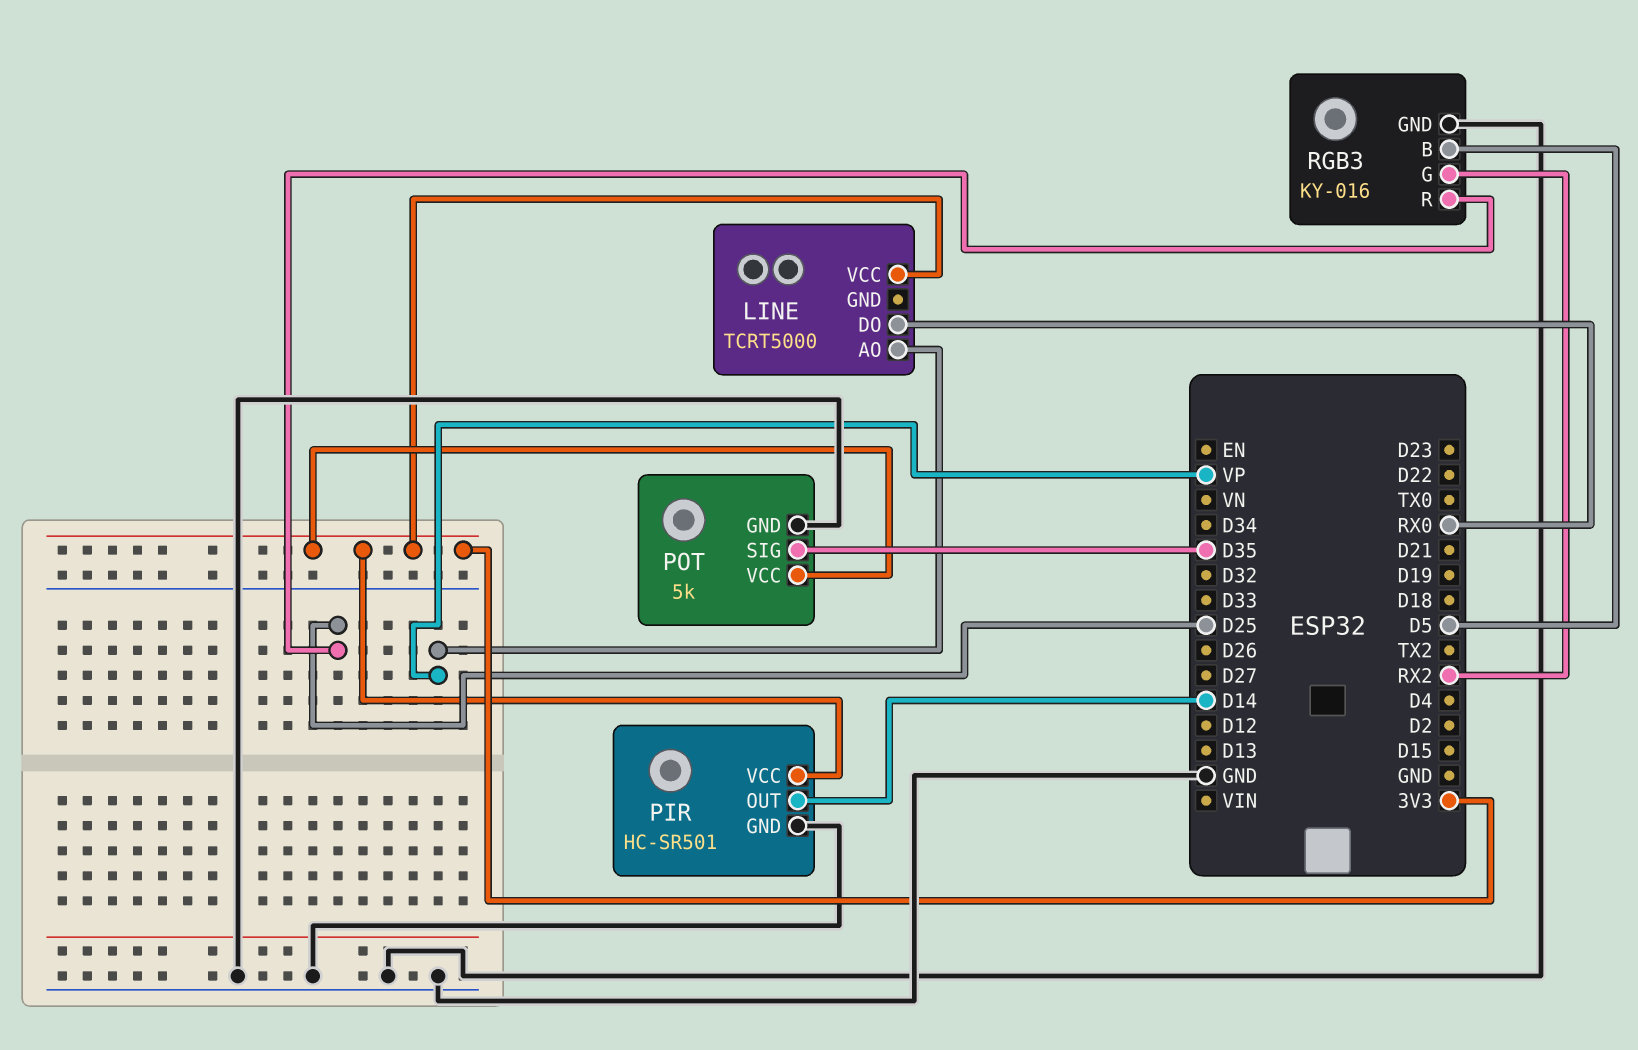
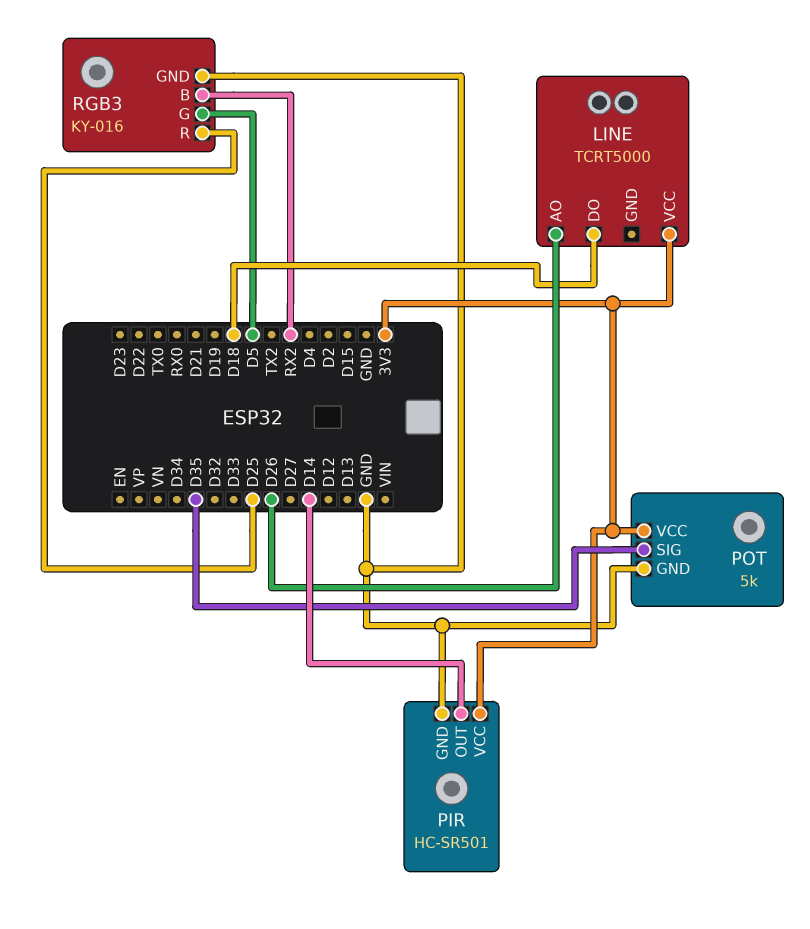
LINE pin AO: VP -> D26
LINE pin DO: RX0 -> D18
RGB3 pin B: D5 -> RX2
RGB3 pin G: RX2 -> D5

